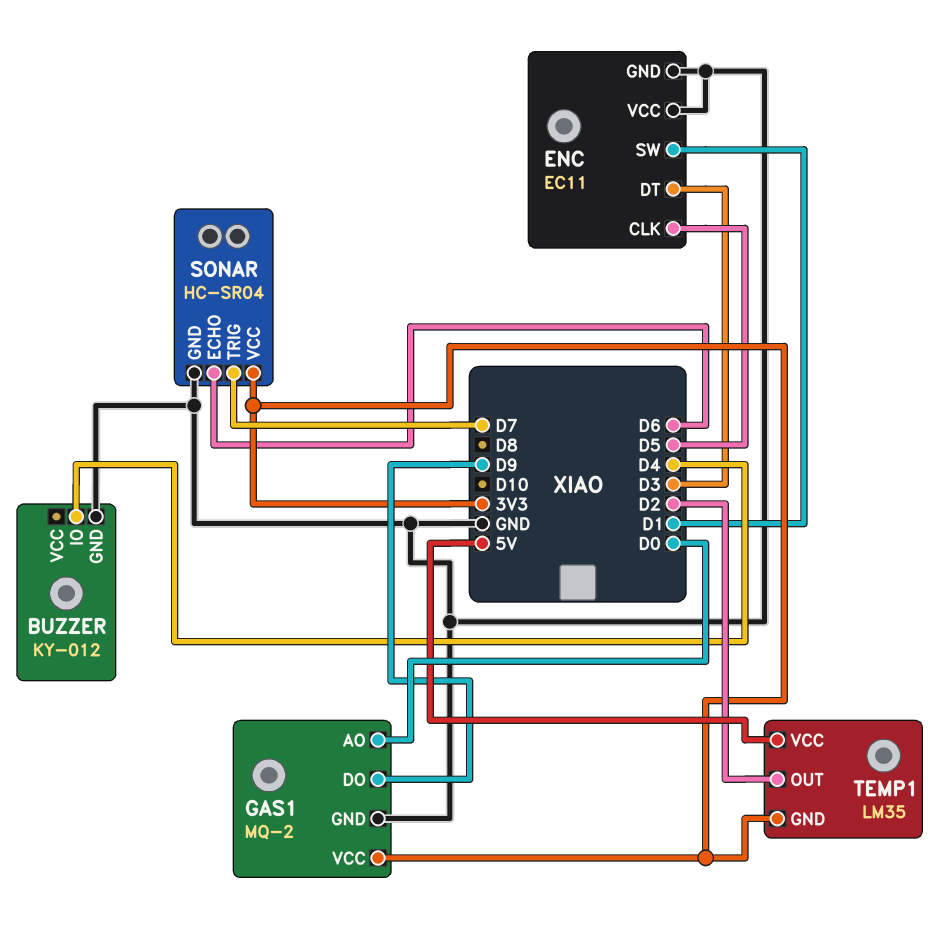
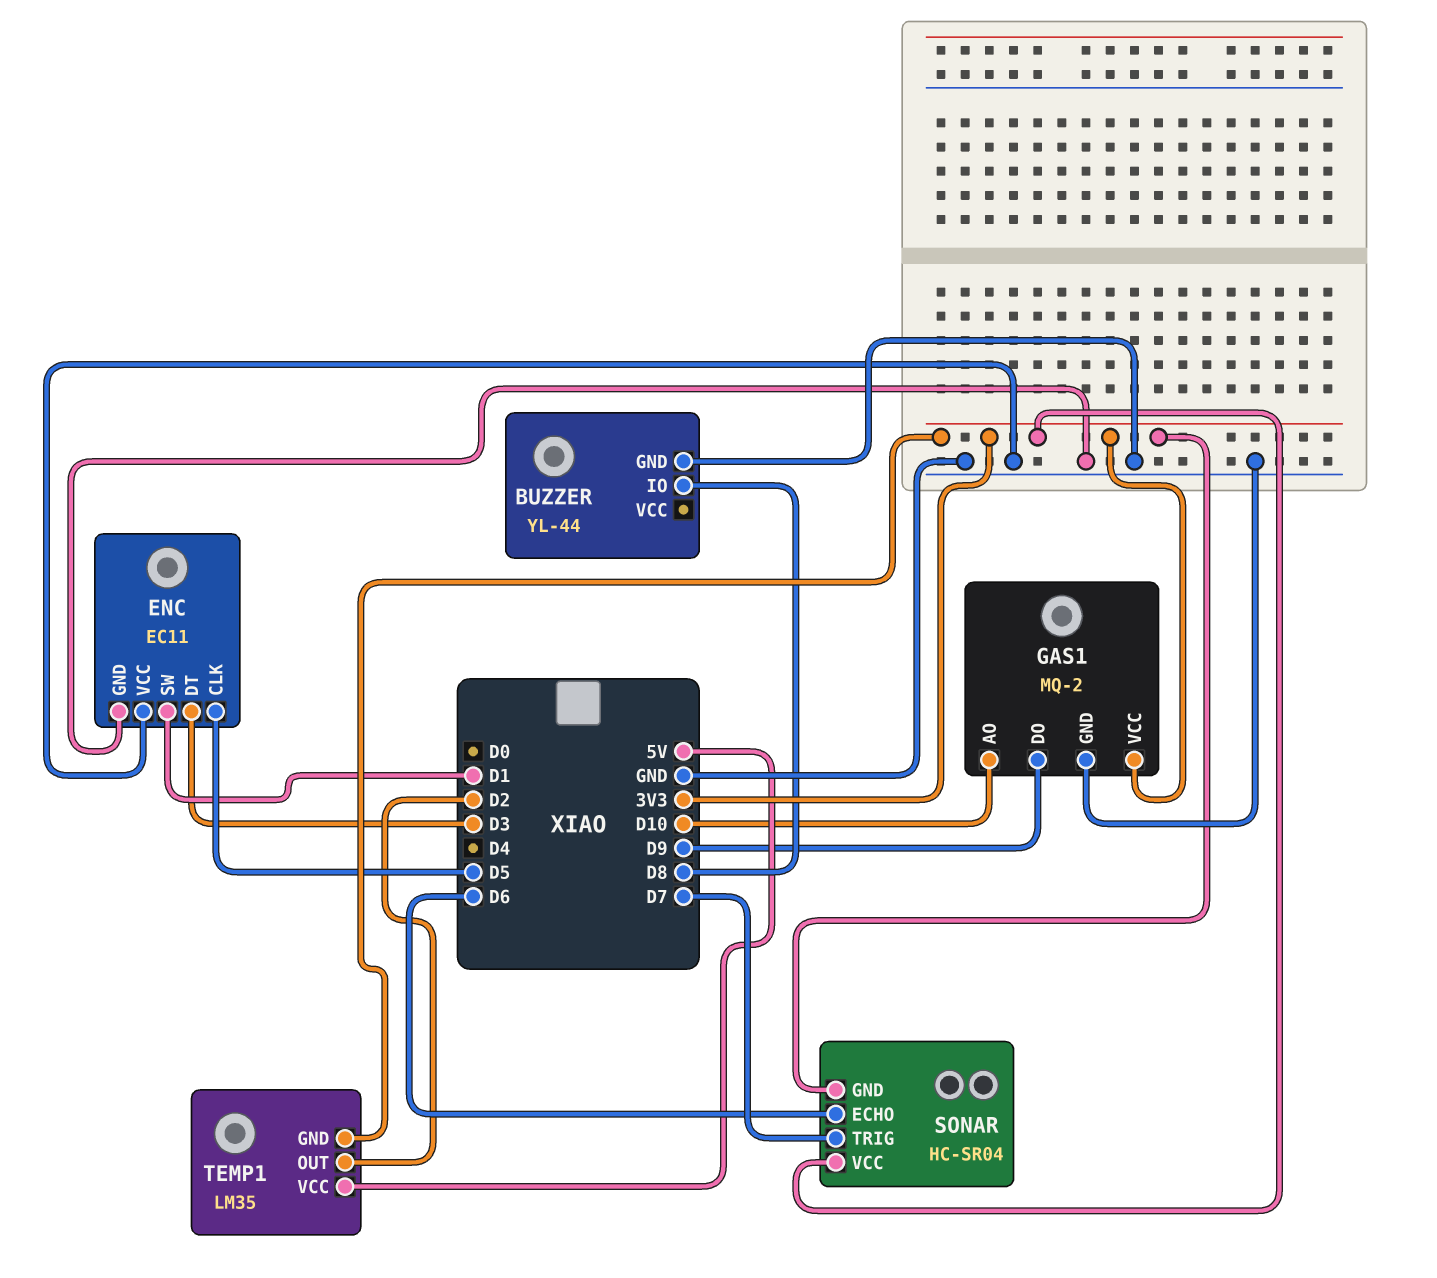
BUZZER: KY-012 -> YL-44
BUZZER pin IO: D4 -> D8
GAS1 pin AO: D0 -> D10
SONAR pin GND: GND -> 3V3

